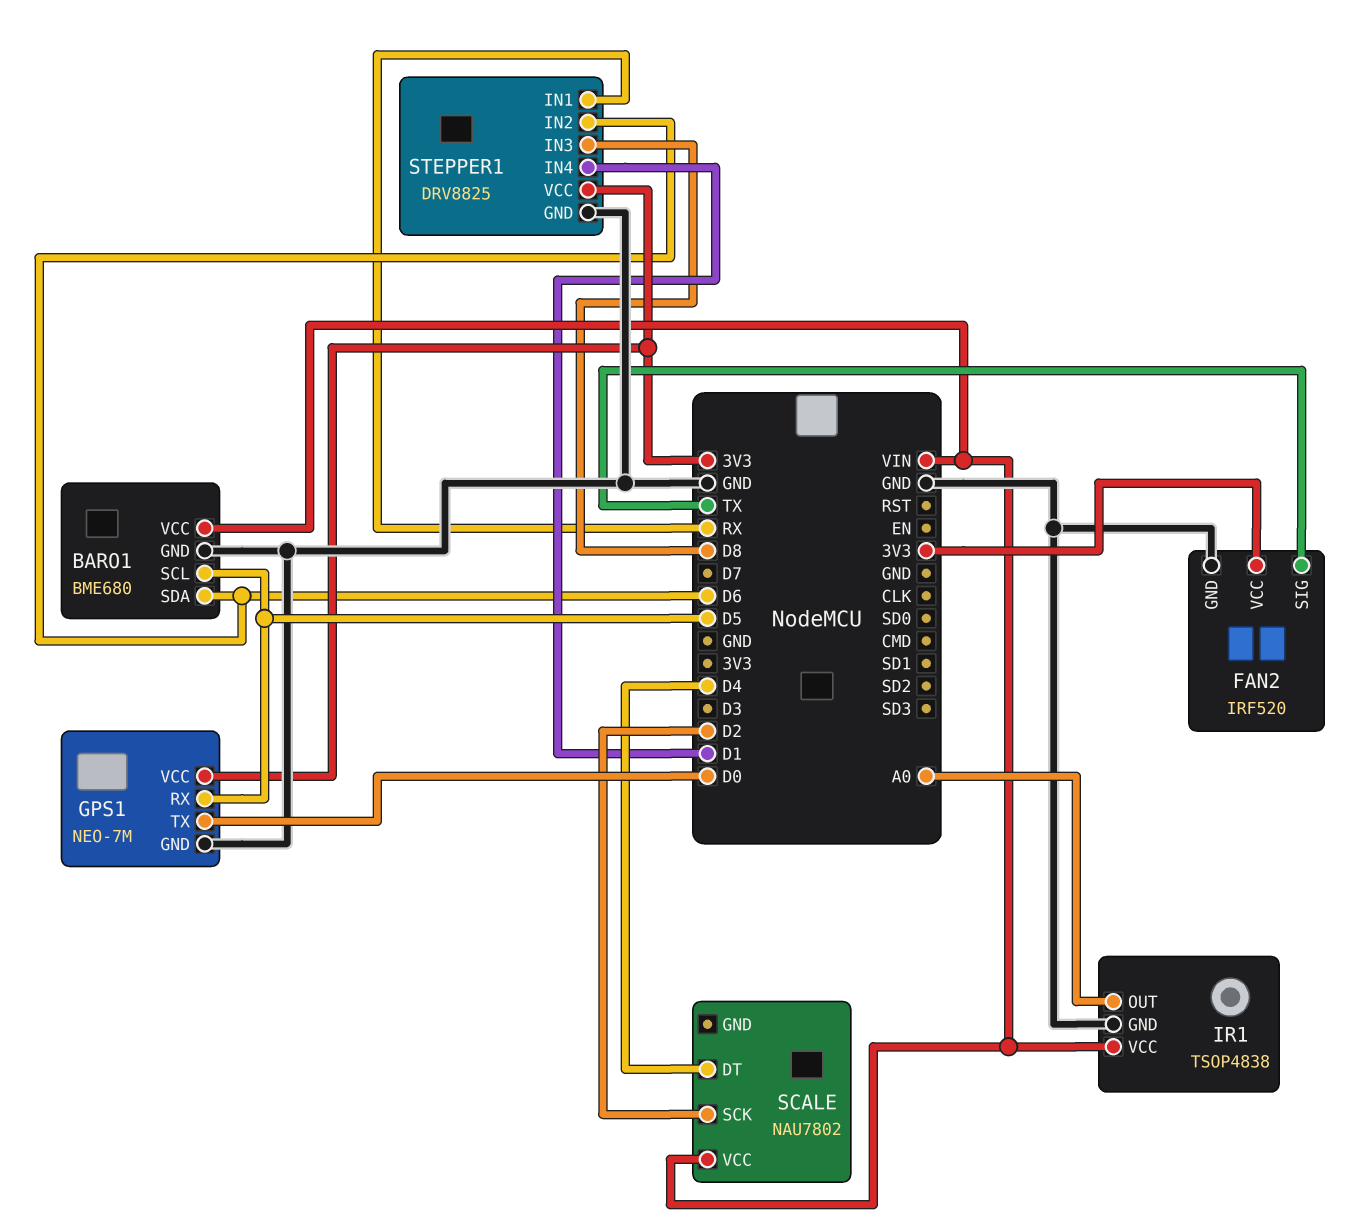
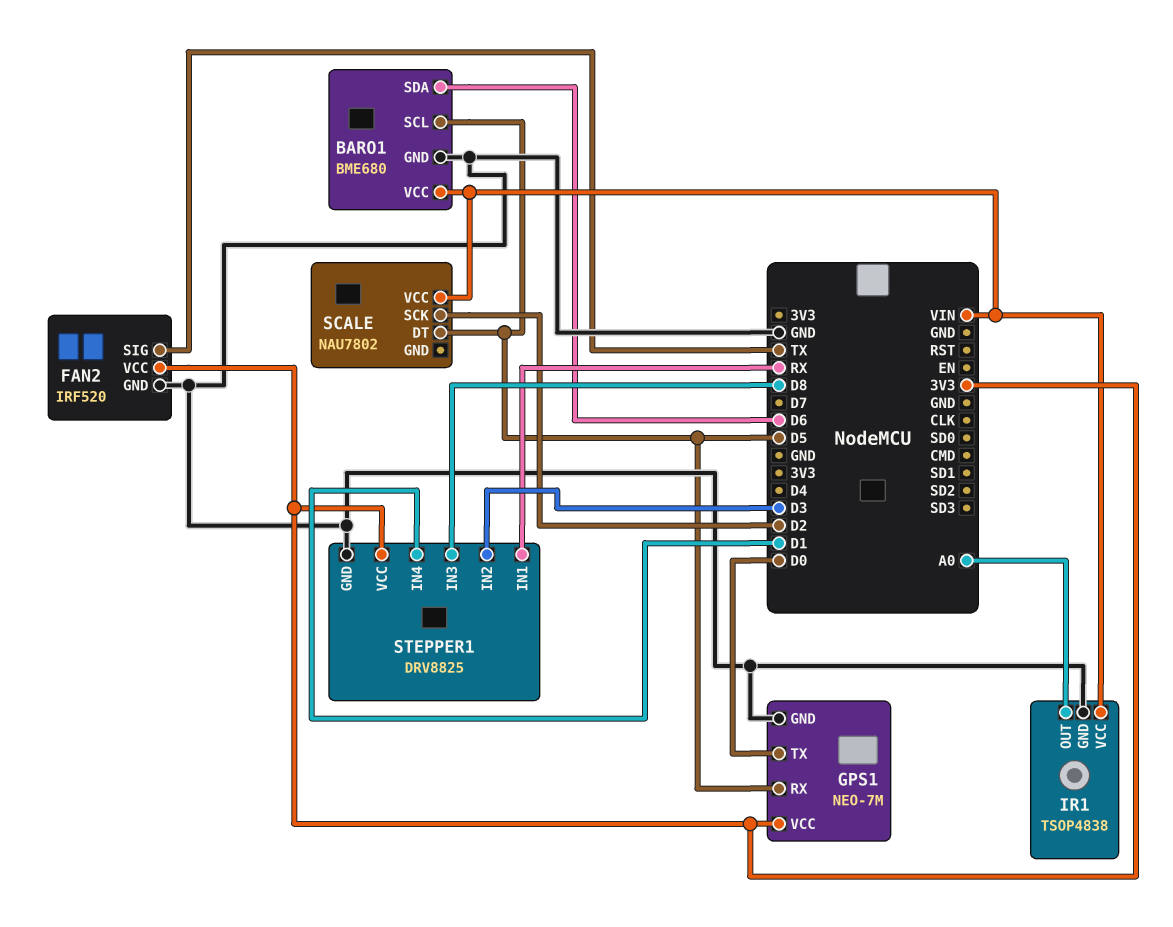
SCALE pin DT: D4 -> D5
STEPPER1 pin IN2: D6 -> D3

